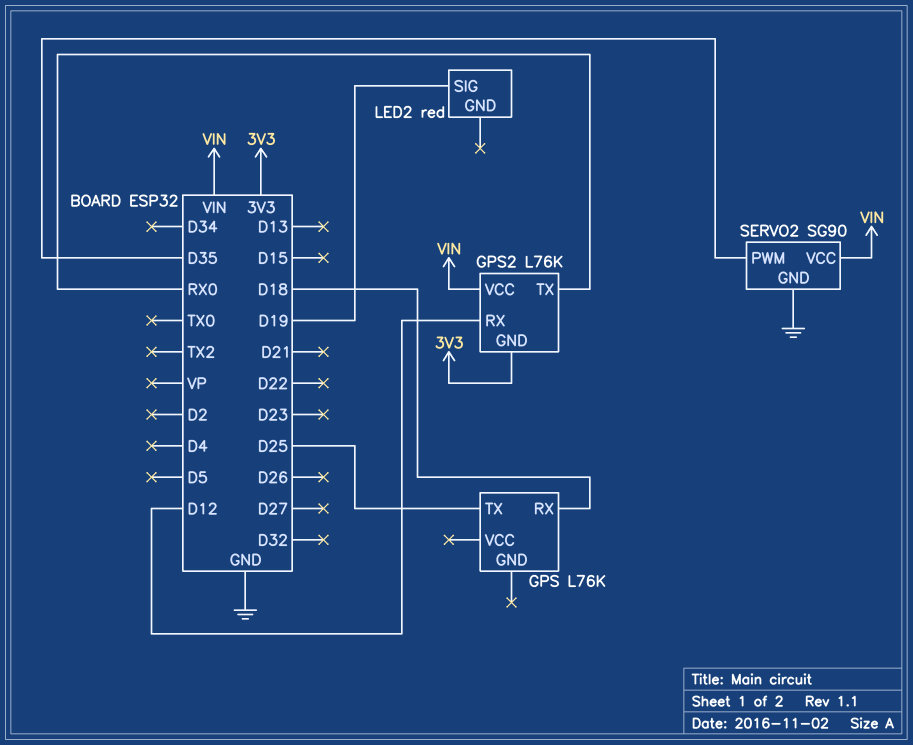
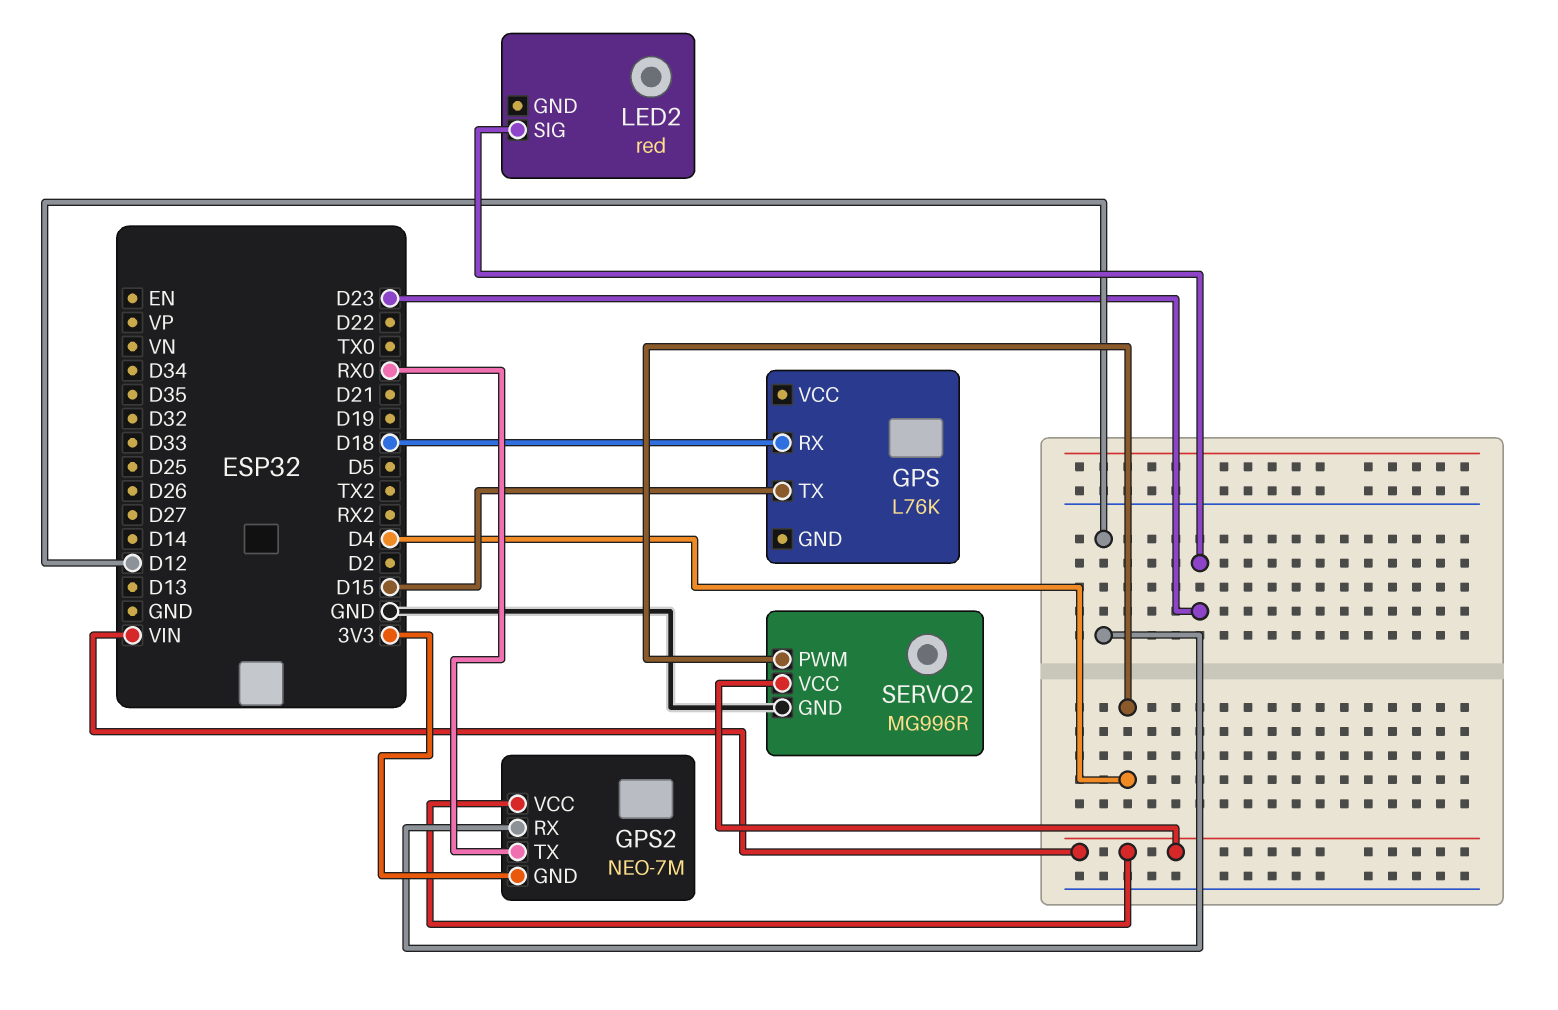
GPS pin TX: D25 -> D15
GPS2: L76K -> NEO-7M
LED2 pin SIG: D19 -> D23
SERVO2: SG90 -> MG996R
SERVO2 pin PWM: D35 -> D4

